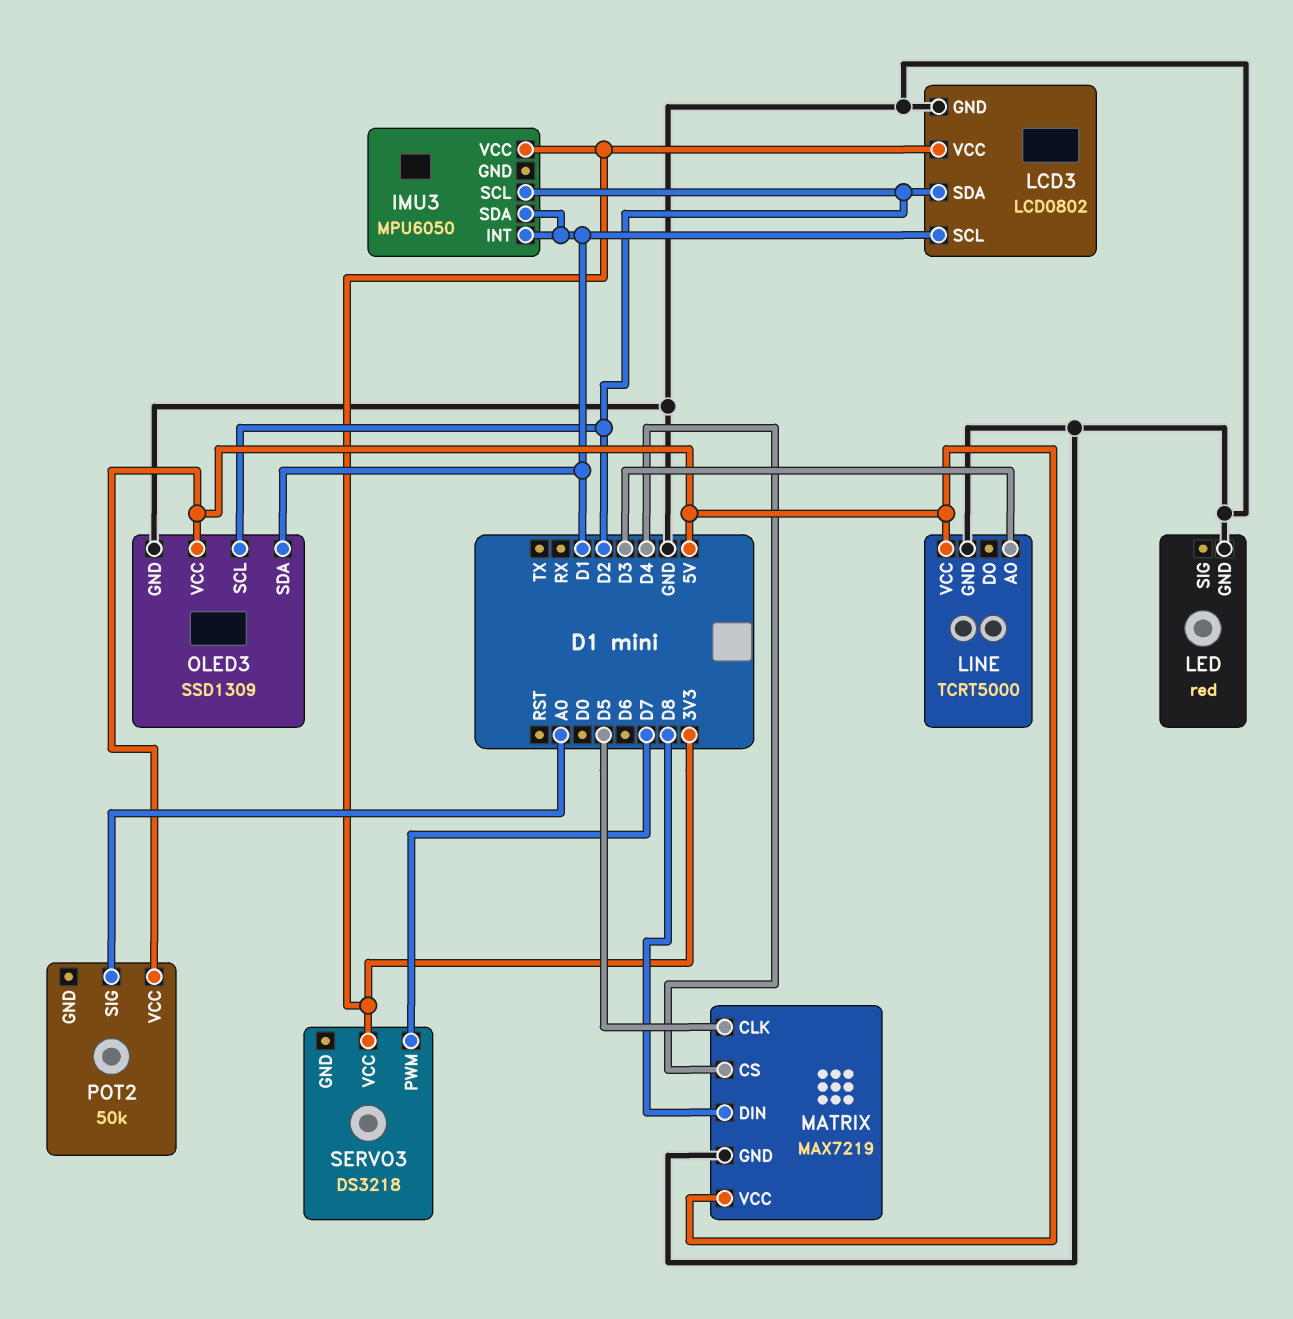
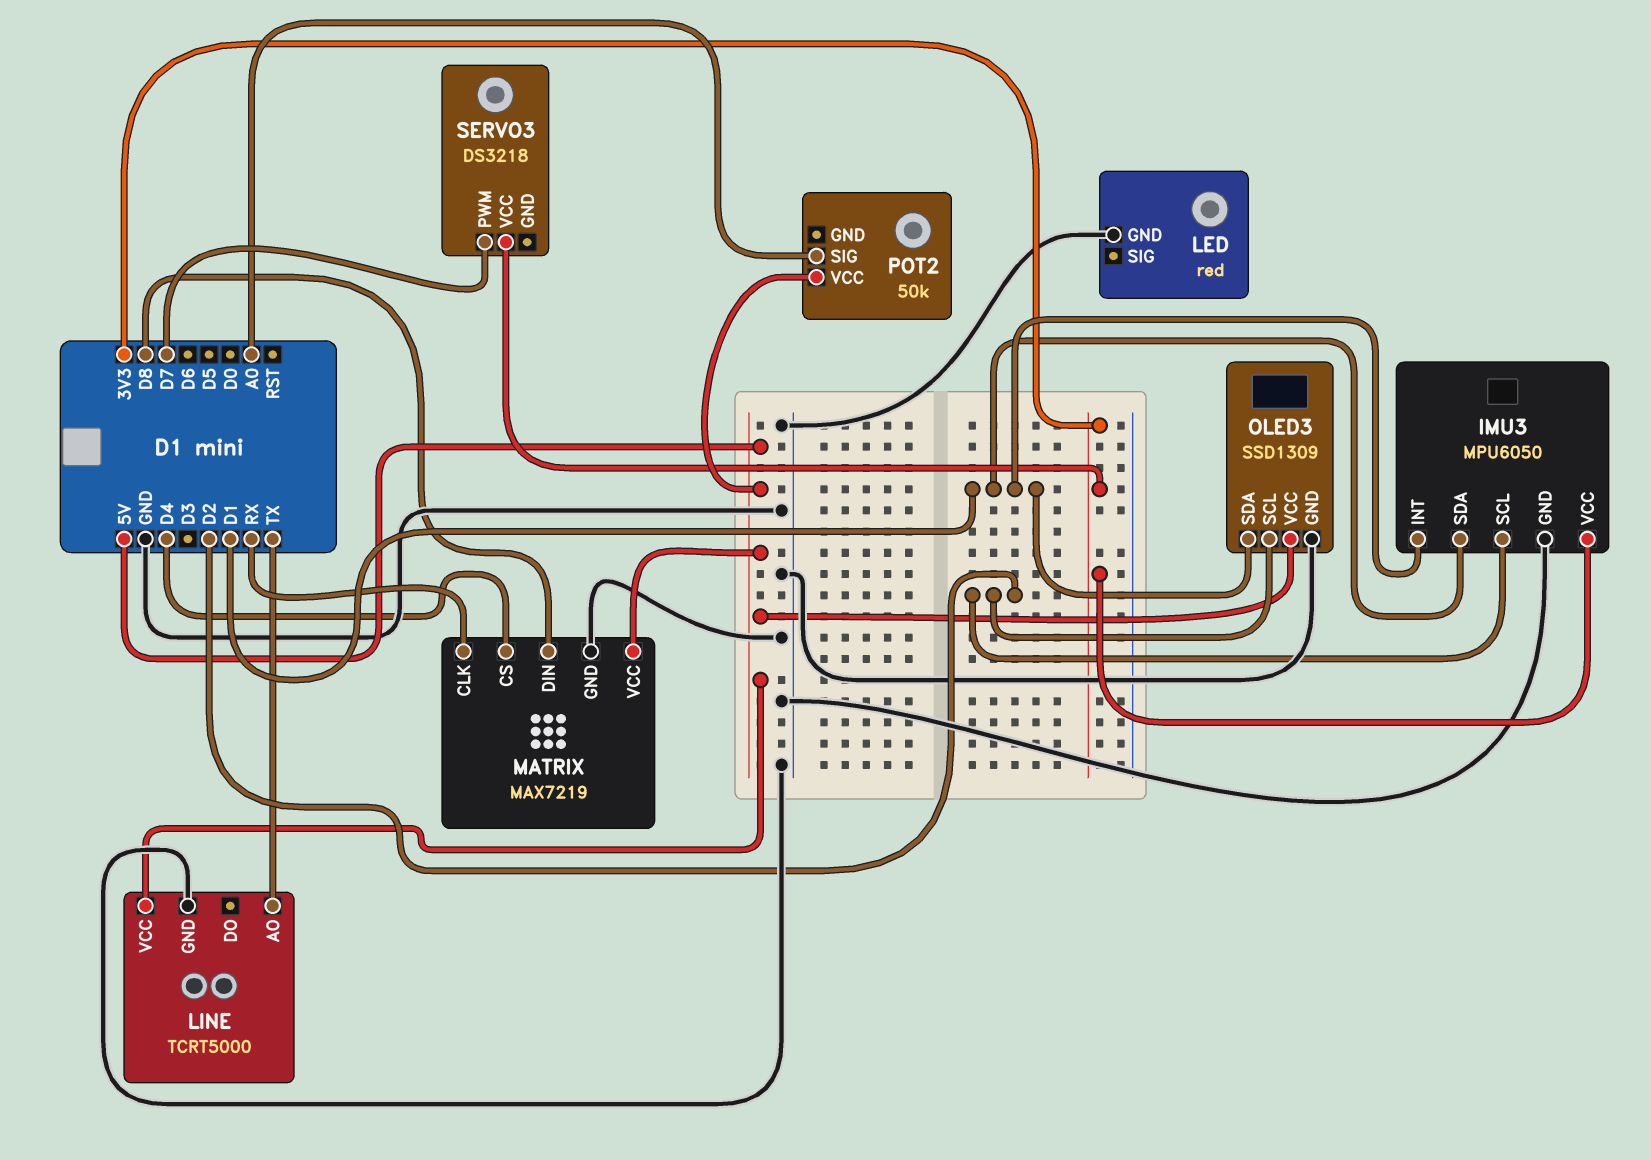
IMU3 pin GND: none -> GND
LCD3: LCD0802 -> none
LCD3 pin GND: GND -> none
LCD3 pin SCL: D1 -> none
LCD3 pin SDA: D2 -> none
LCD3 pin VCC: 3V3 -> none
LINE pin AO: D3 -> TX
MATRIX pin CLK: D5 -> RX

